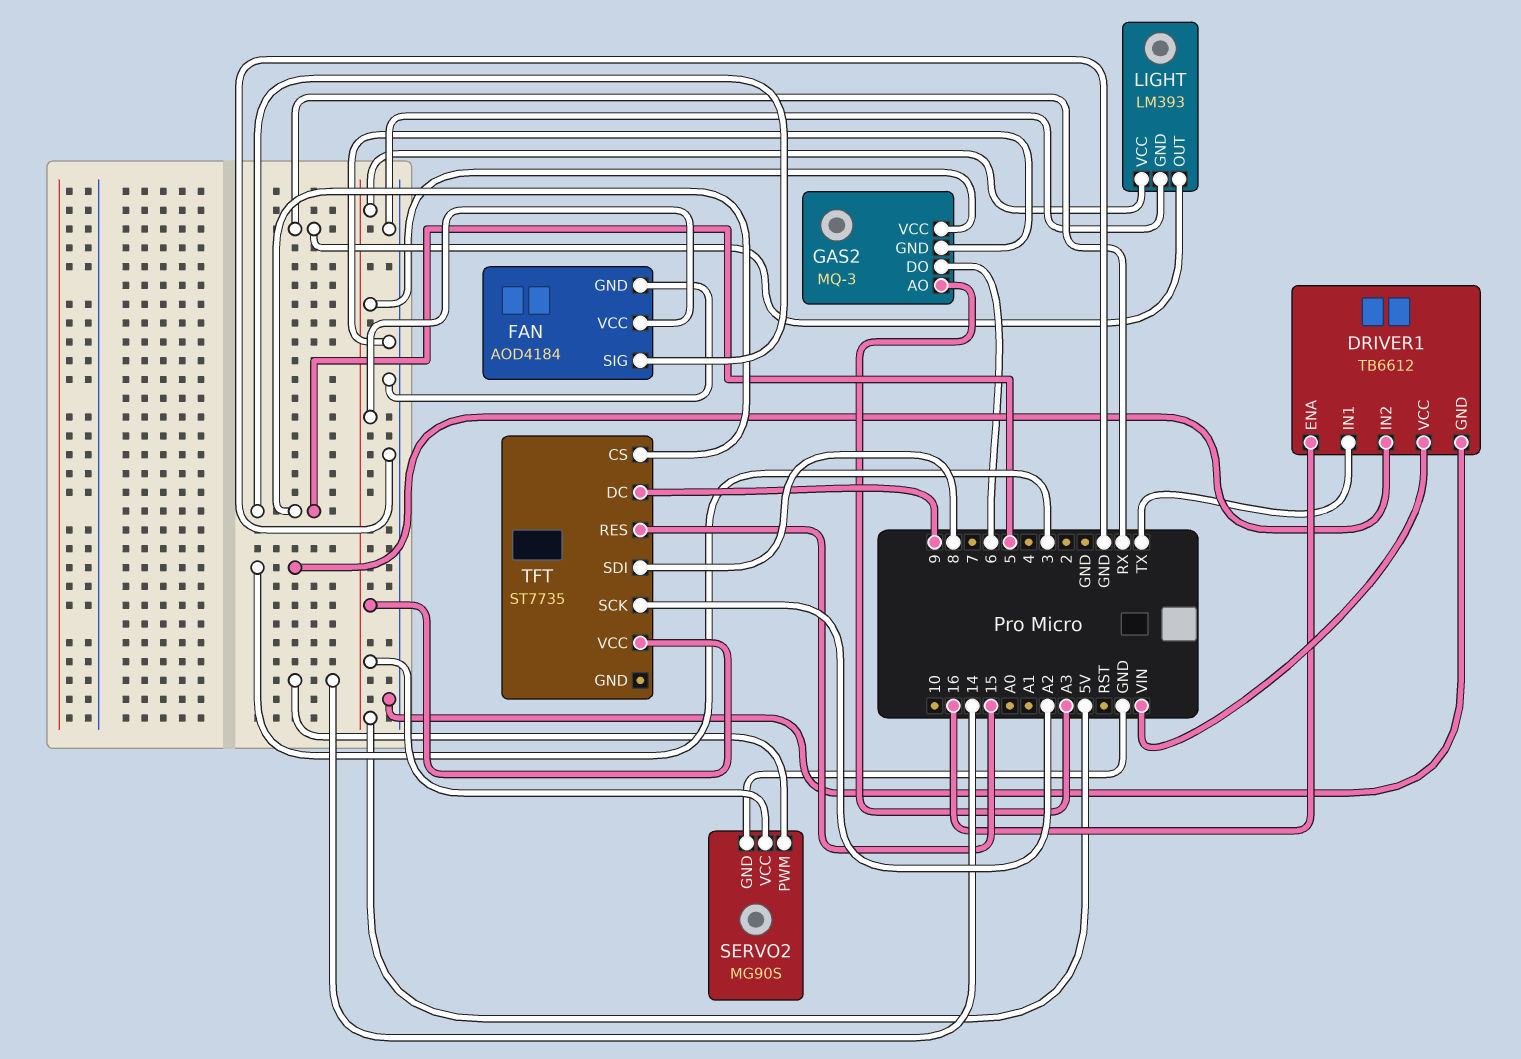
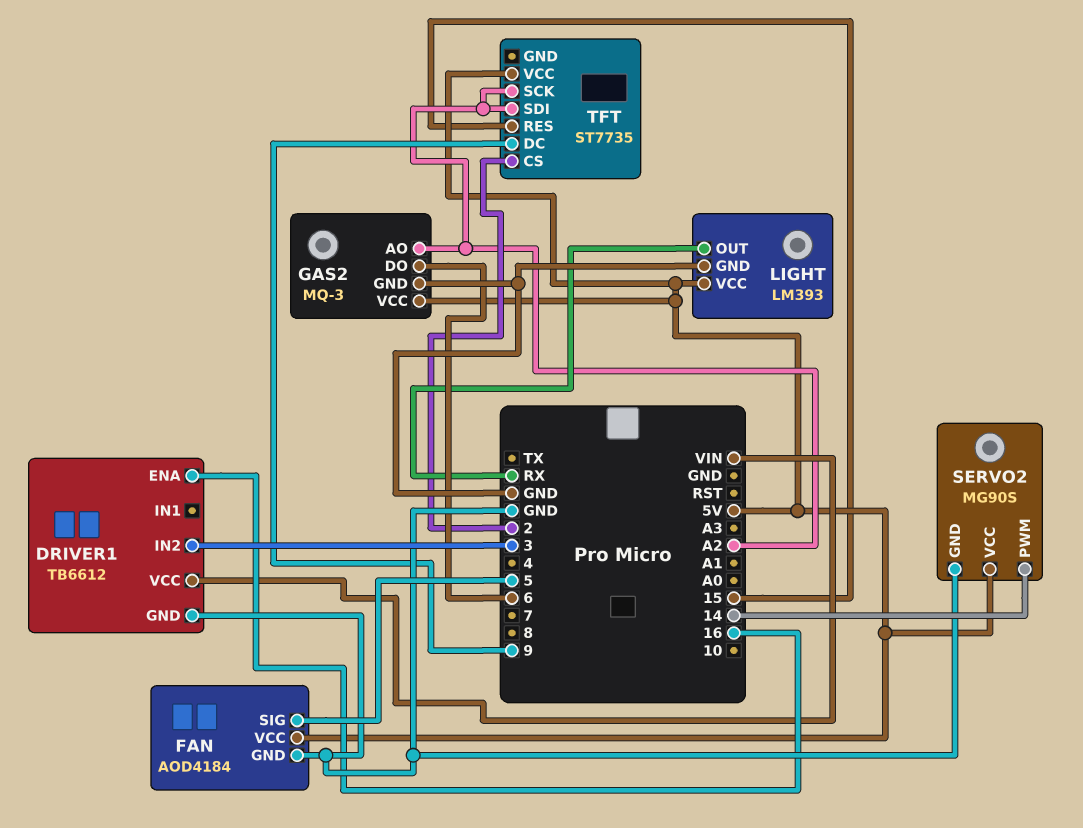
DRIVER1 pin IN1: TX -> none
GAS2 pin AO: A3 -> A2
TFT pin CS: 5 -> 2
TFT pin SDI: 8 -> A2

